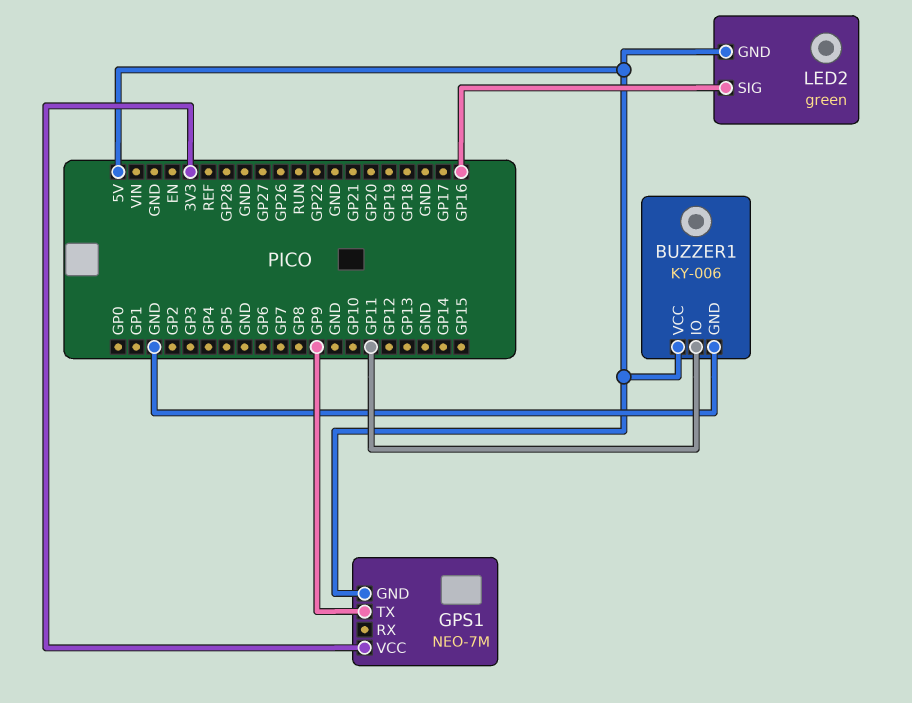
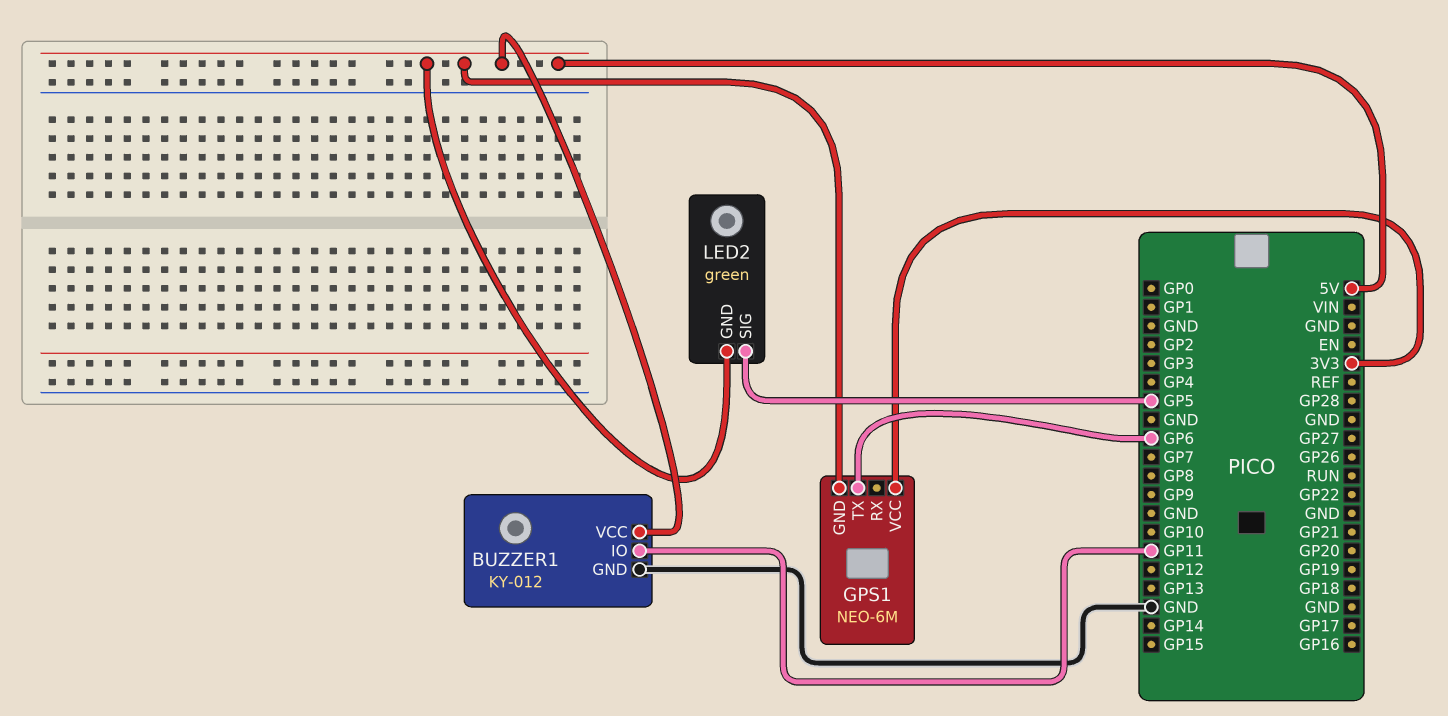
BUZZER1: KY-006 -> KY-012
GPS1: NEO-7M -> NEO-6M
GPS1 pin TX: GP9 -> GP6
LED2 pin SIG: GP16 -> GP5

